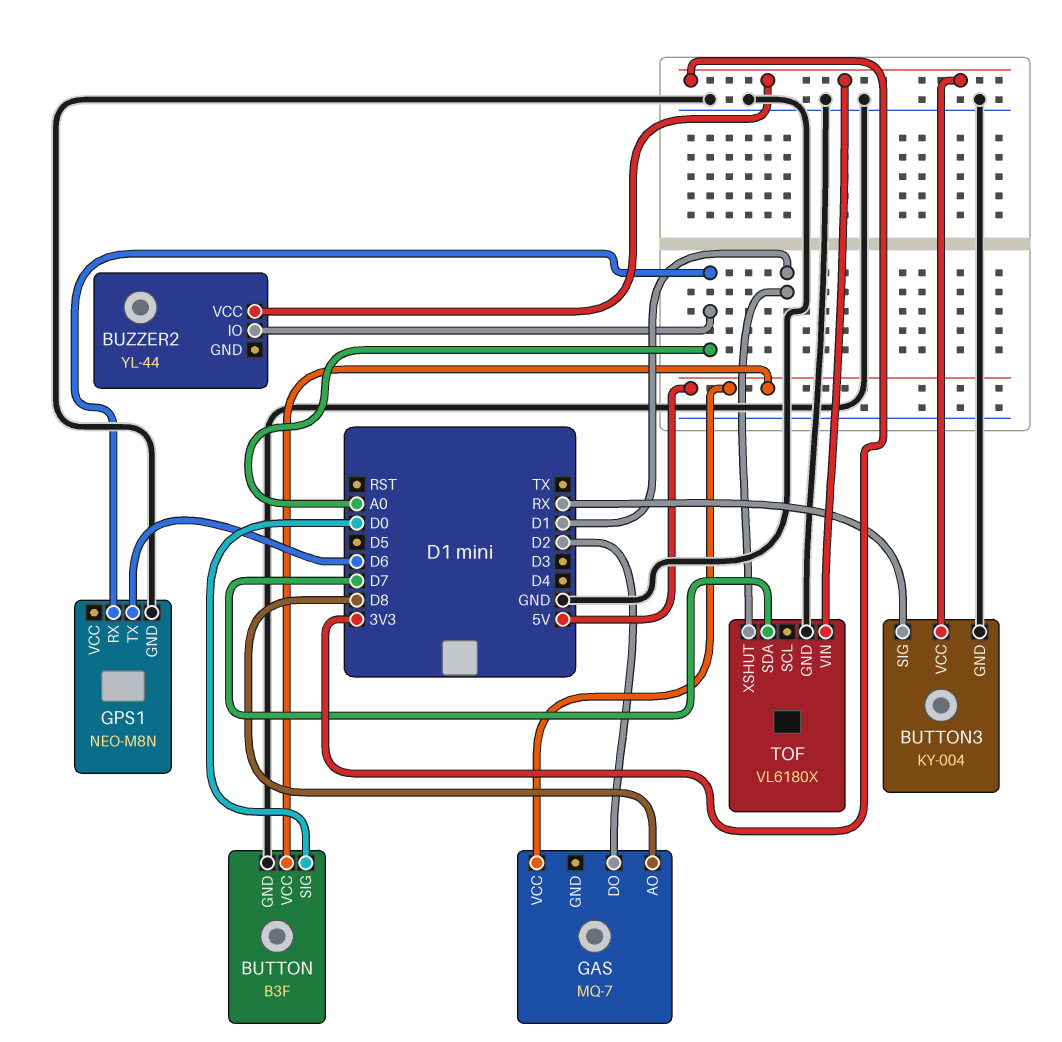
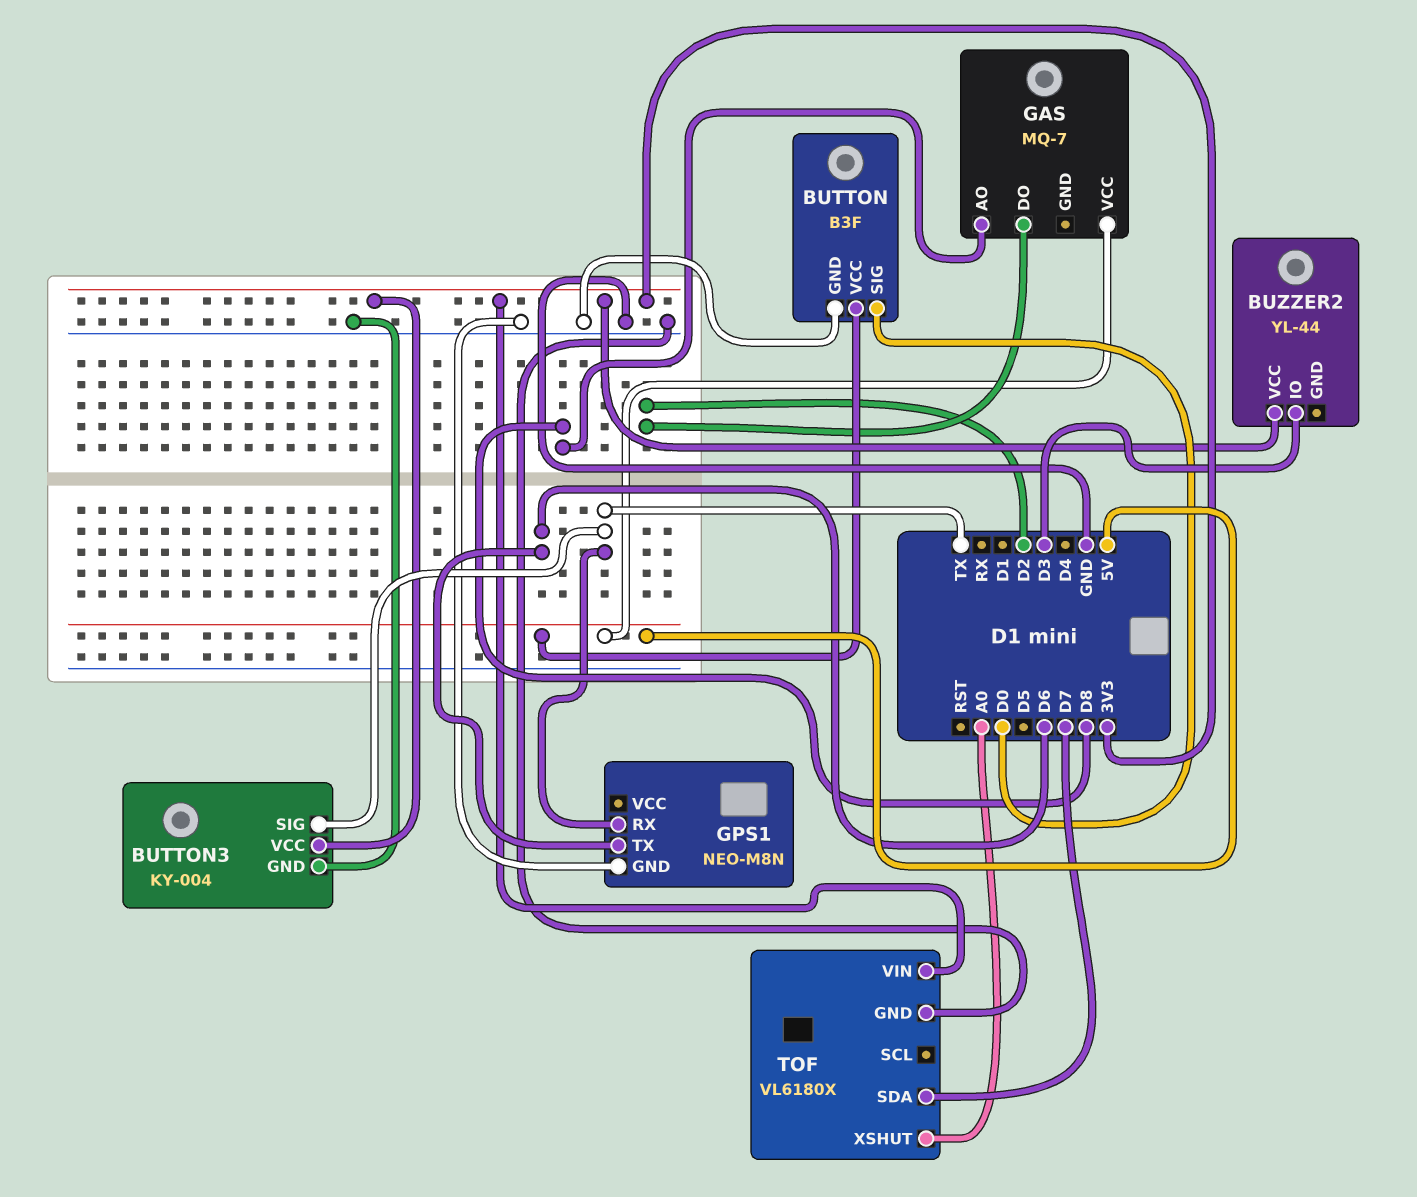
BUTTON3 pin SIG: RX -> TX
BUZZER2 pin IO: A0 -> D3
GPS1 pin RX: A0 -> TX
TOF pin XSHUT: D1 -> A0

